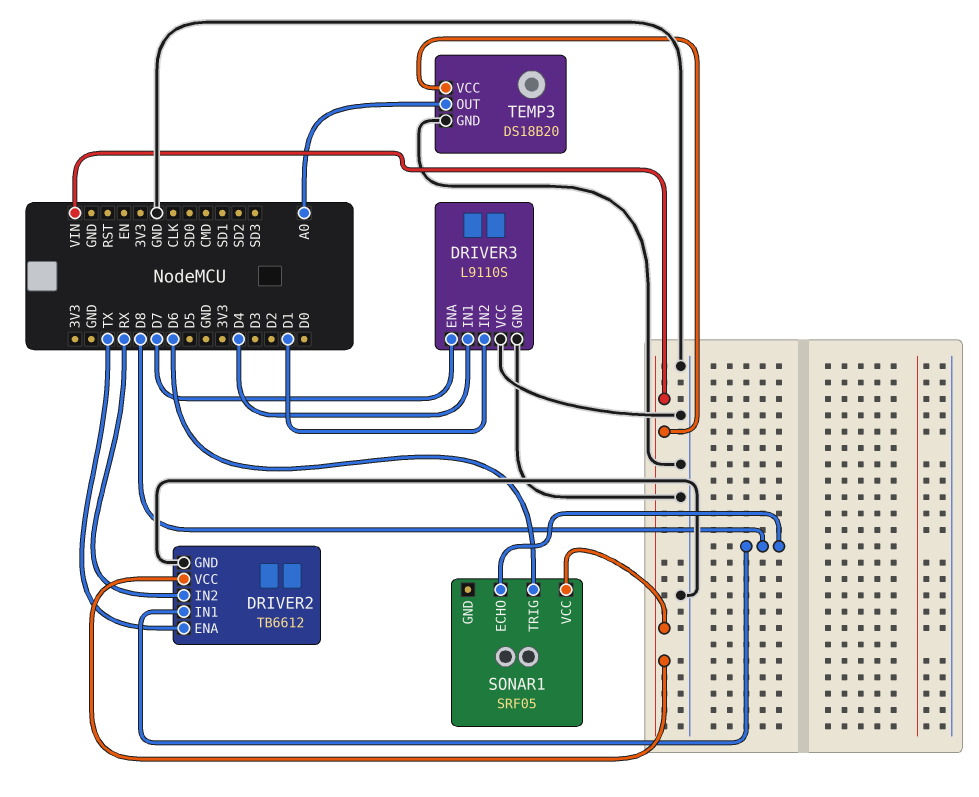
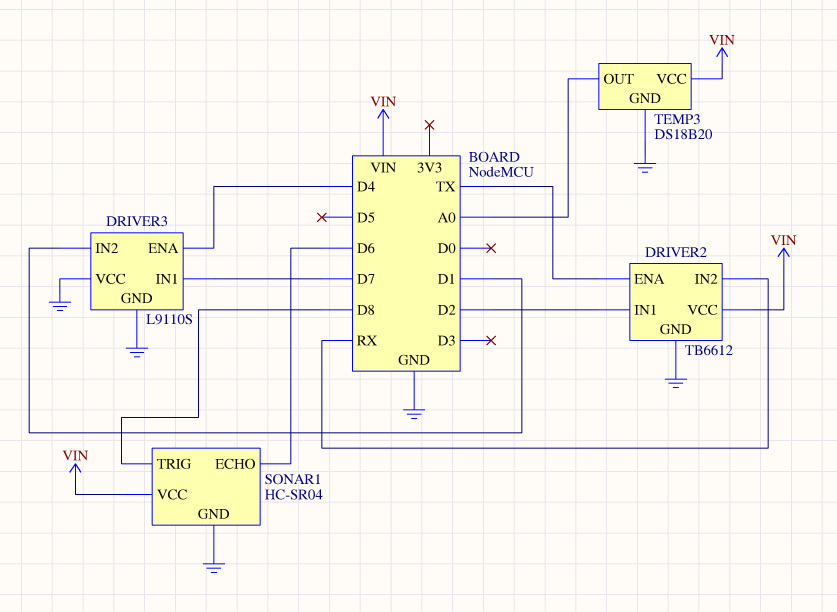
DRIVER2 pin IN1: D8 -> D2
DRIVER3 pin ENA: D7 -> D4
DRIVER3 pin IN1: D4 -> D7
SONAR1: SRF05 -> HC-SR04
SONAR1 pin ECHO: D8 -> D6
SONAR1 pin GND: none -> GND
SONAR1 pin TRIG: D6 -> D8

